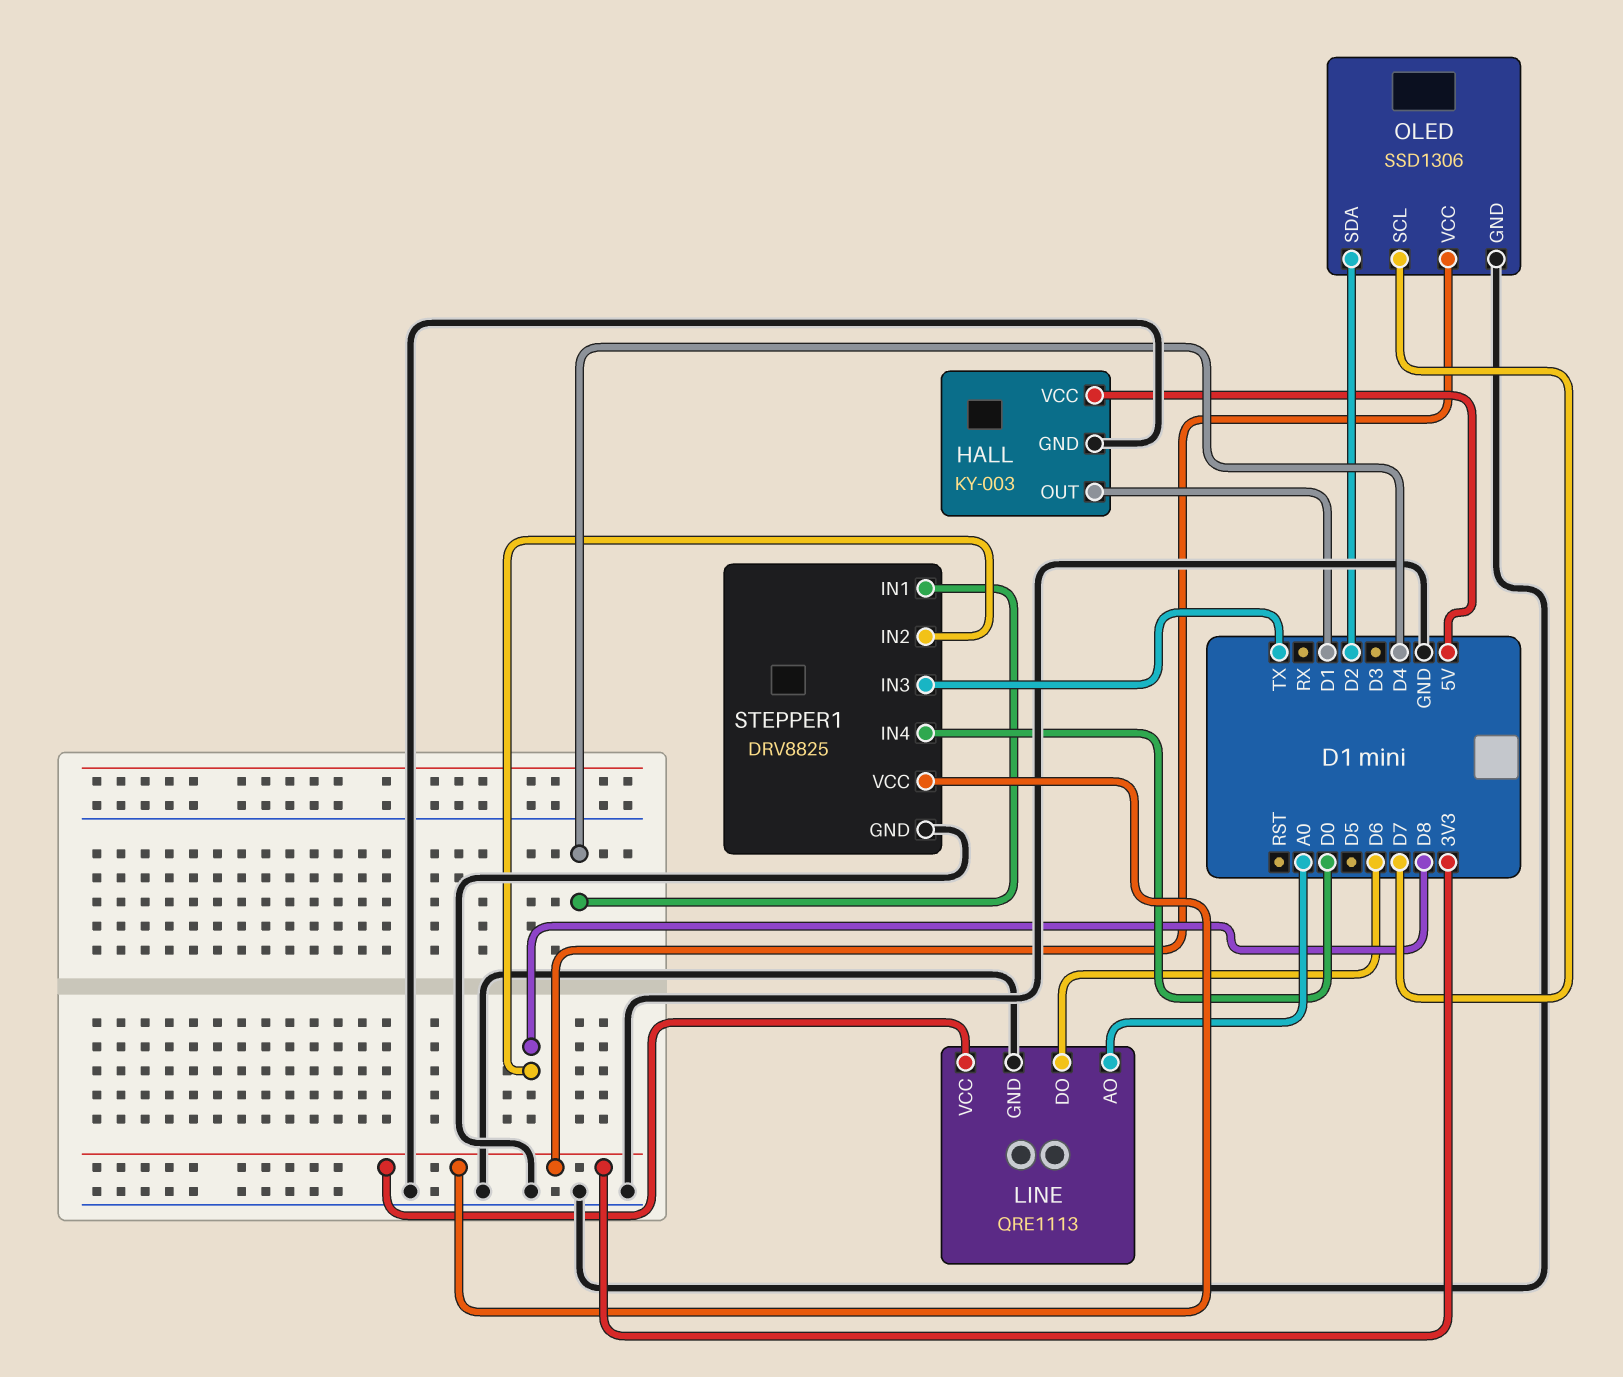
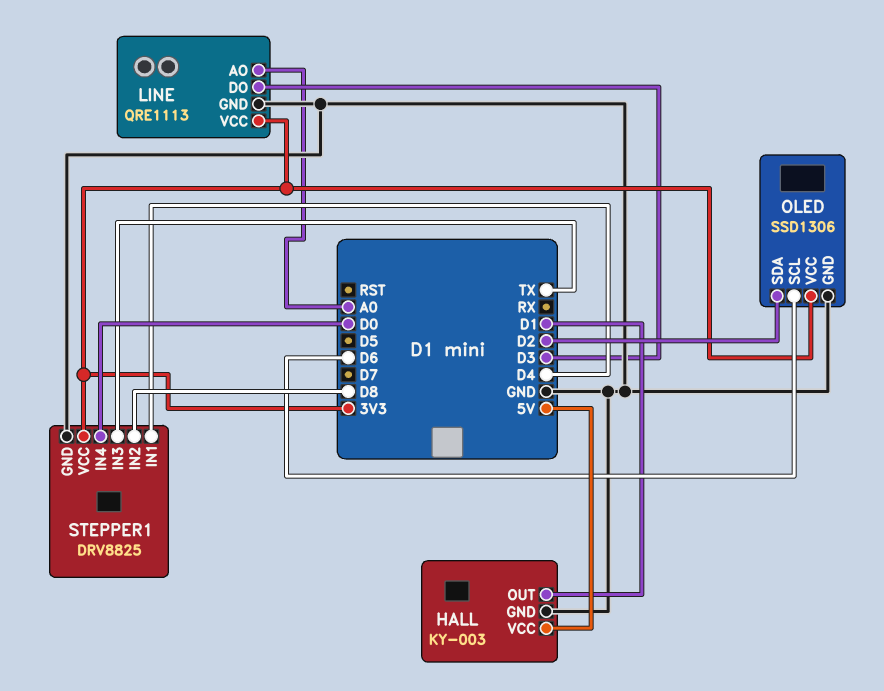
LINE pin DO: D6 -> D3
OLED pin SCL: D7 -> D6

